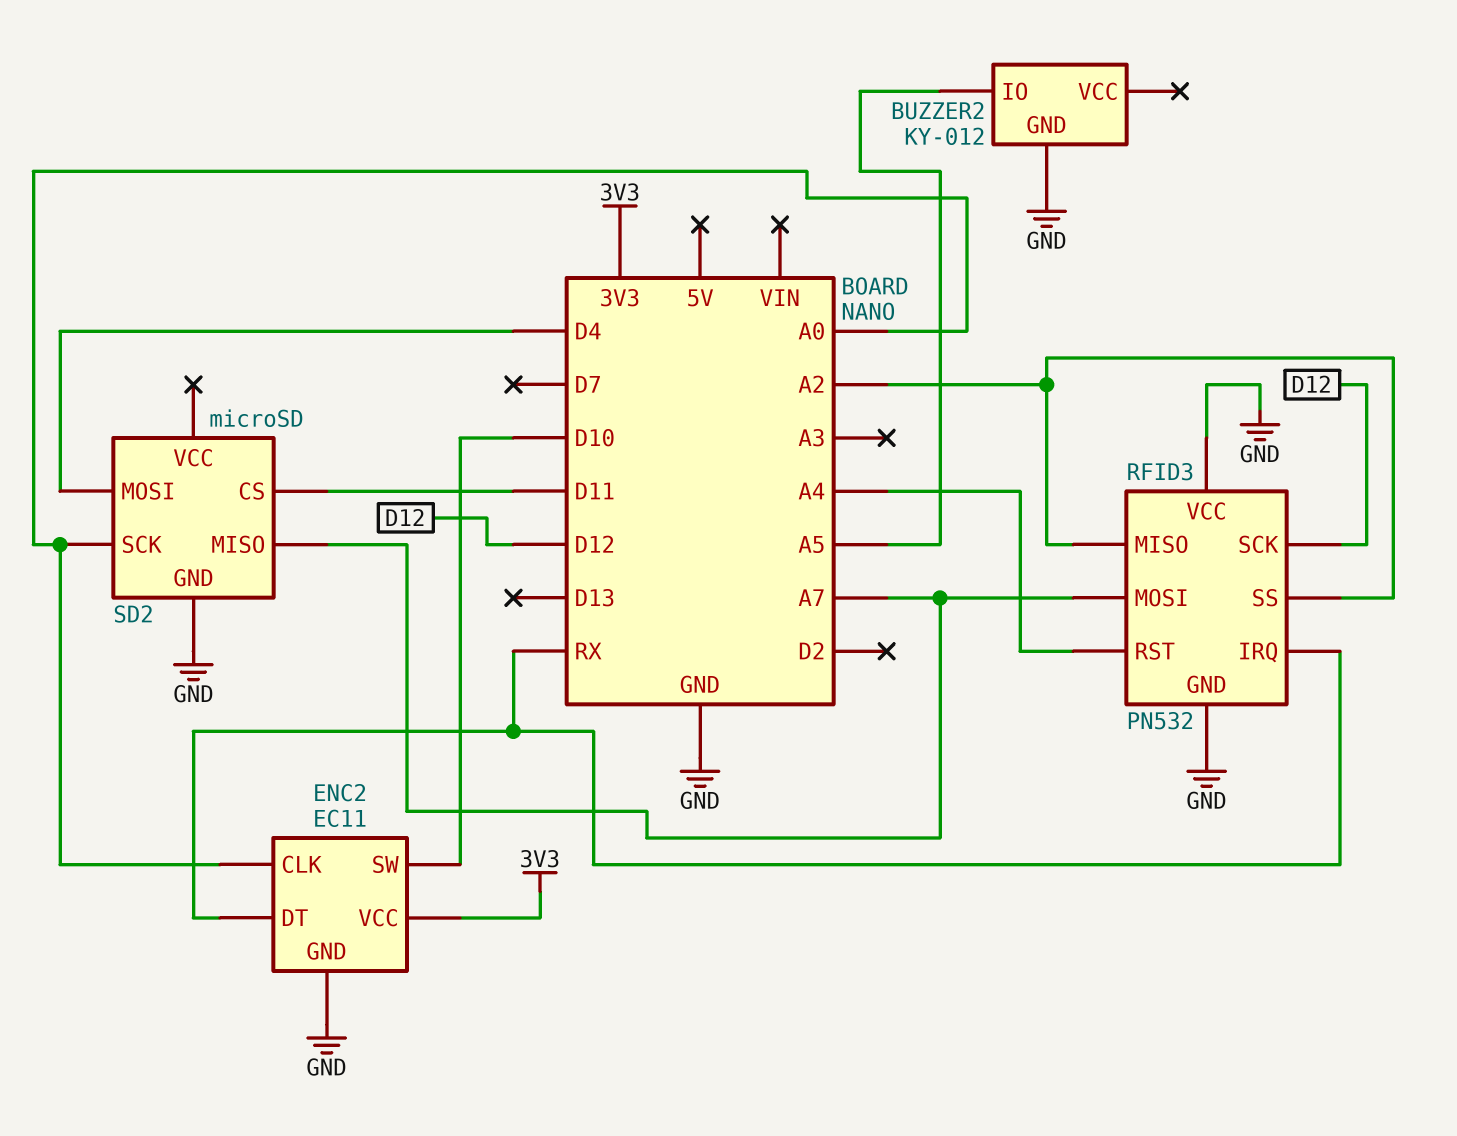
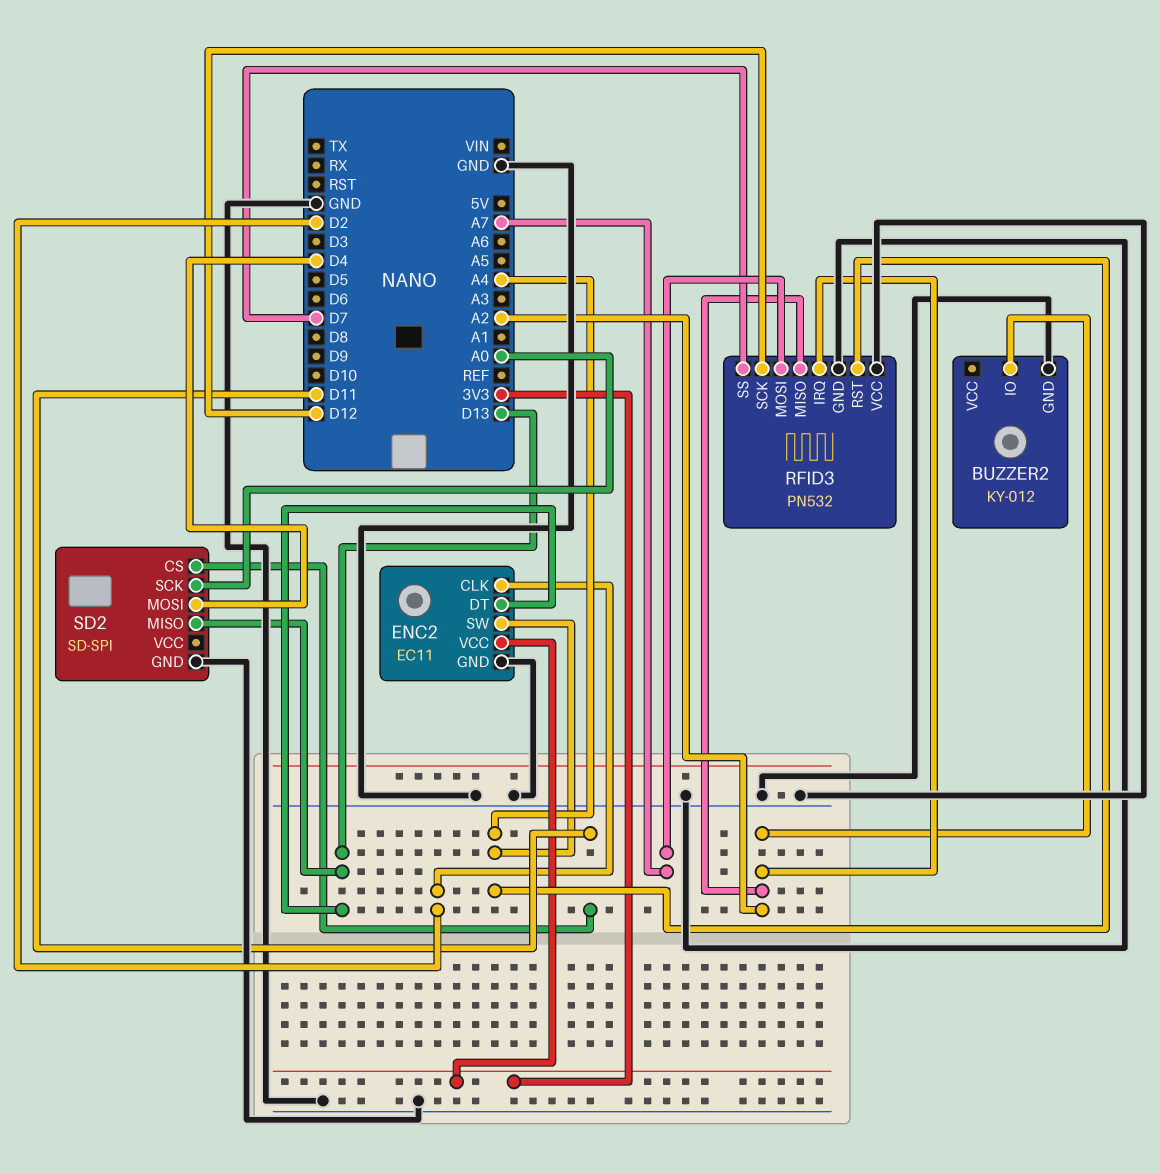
BUZZER2 pin IO: A5 -> A2
ENC2 pin CLK: A0 -> D2
ENC2 pin DT: RX -> D13
ENC2 pin SW: D10 -> A4
RFID3 pin IRQ: RX -> A2
RFID3 pin SS: A2 -> D7
SD2: microSD -> SD-SPI
SD2 pin MISO: A7 -> D13

